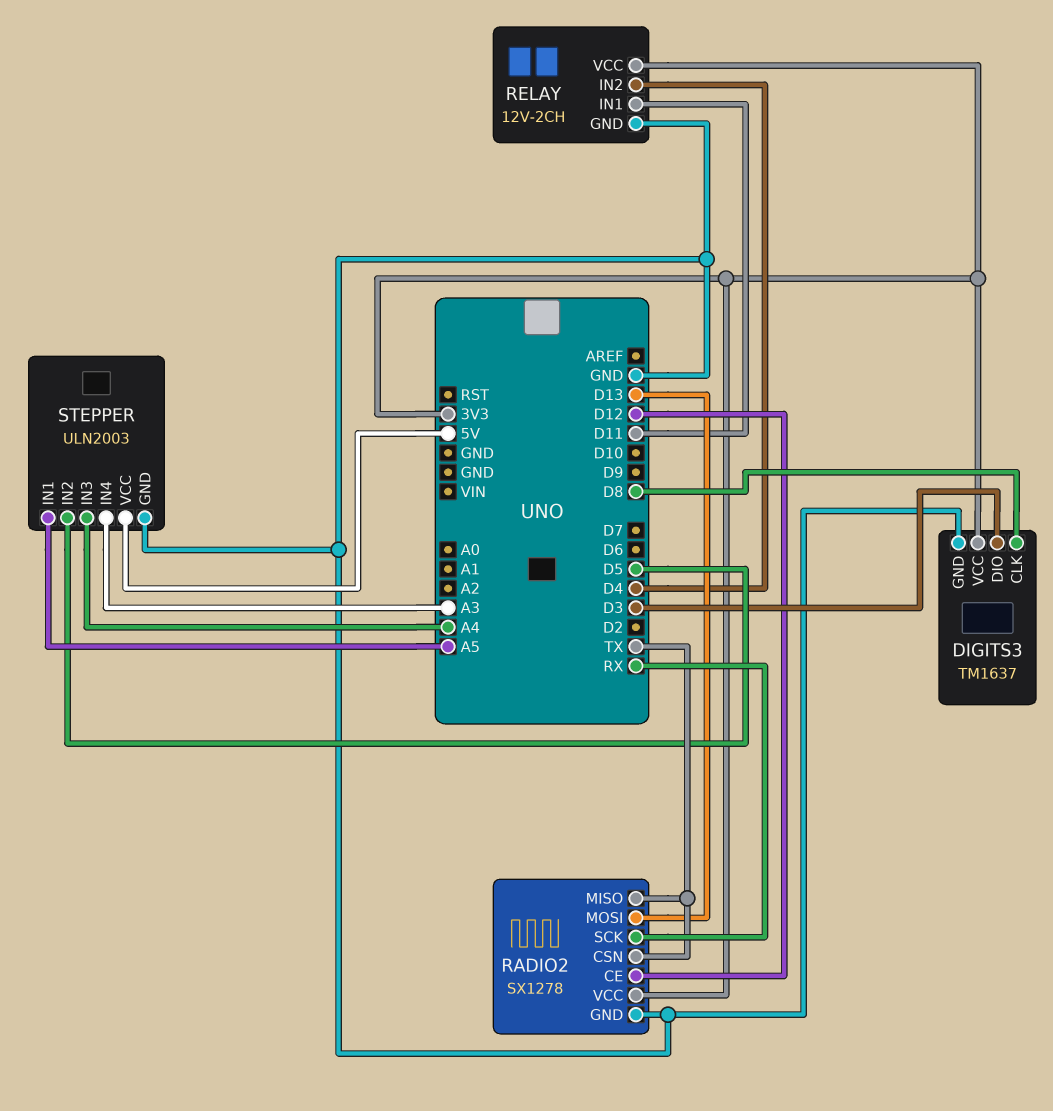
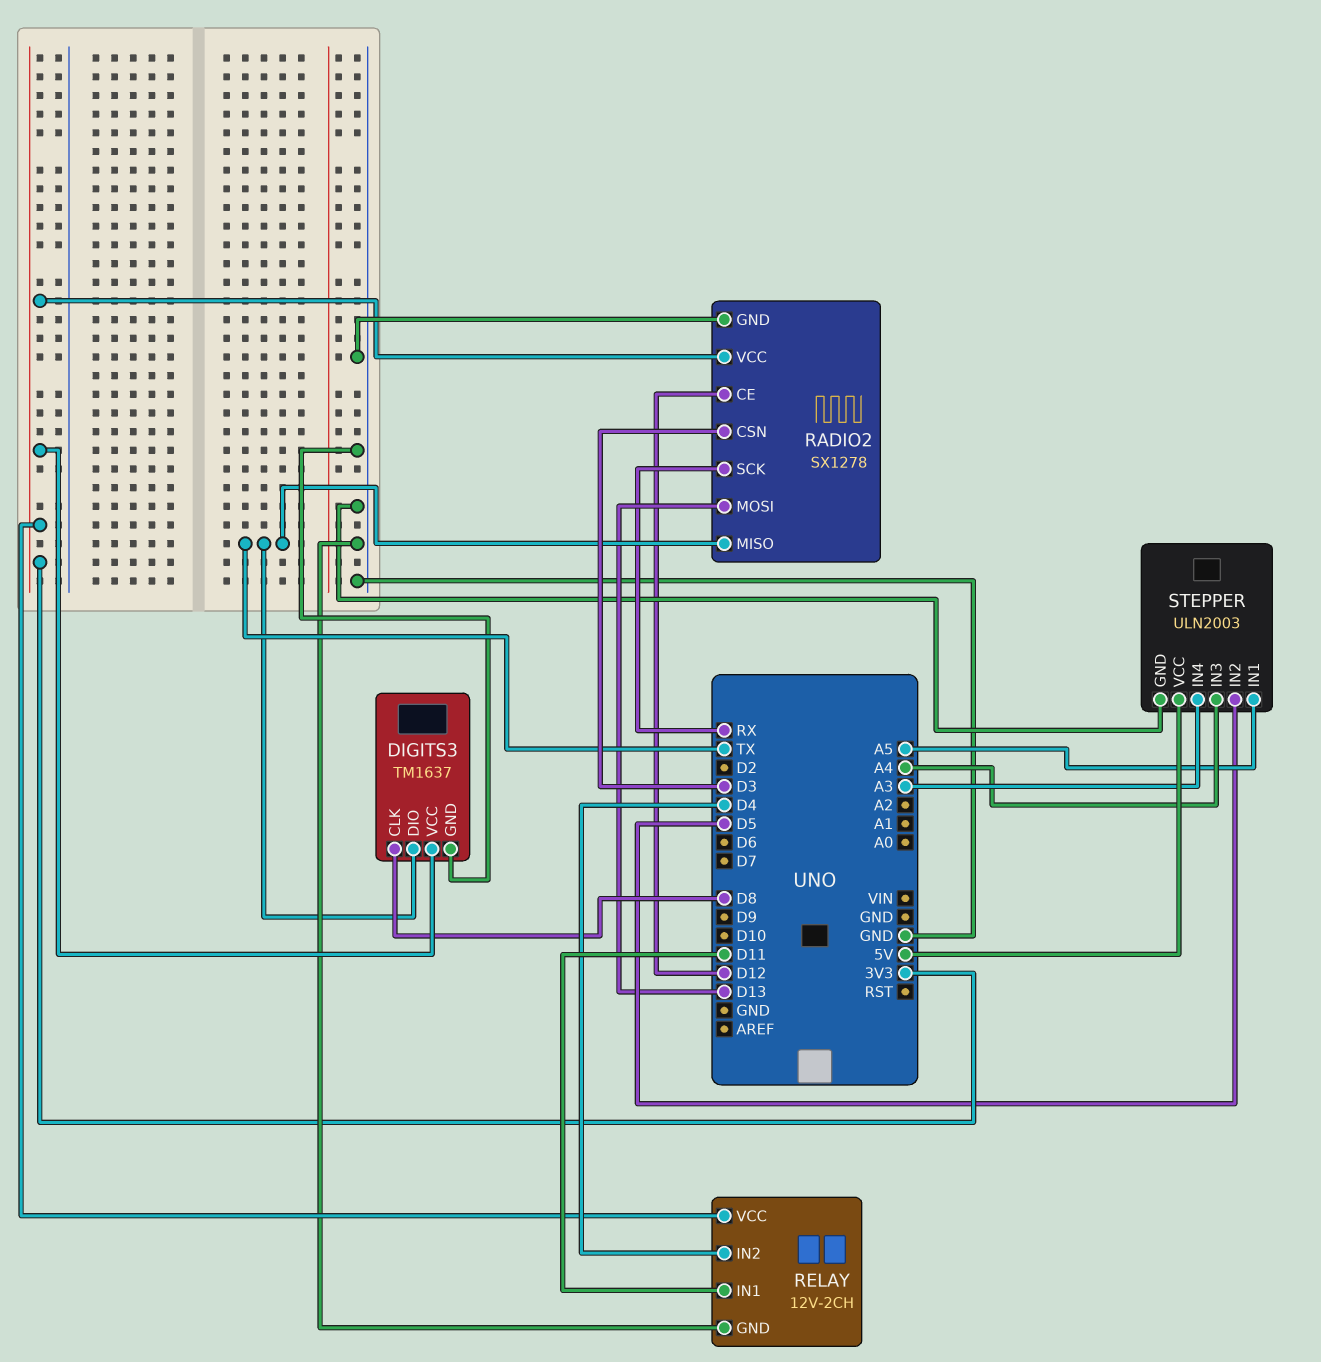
DIGITS3 pin DIO: D3 -> TX
RADIO2 pin CSN: TX -> D3

